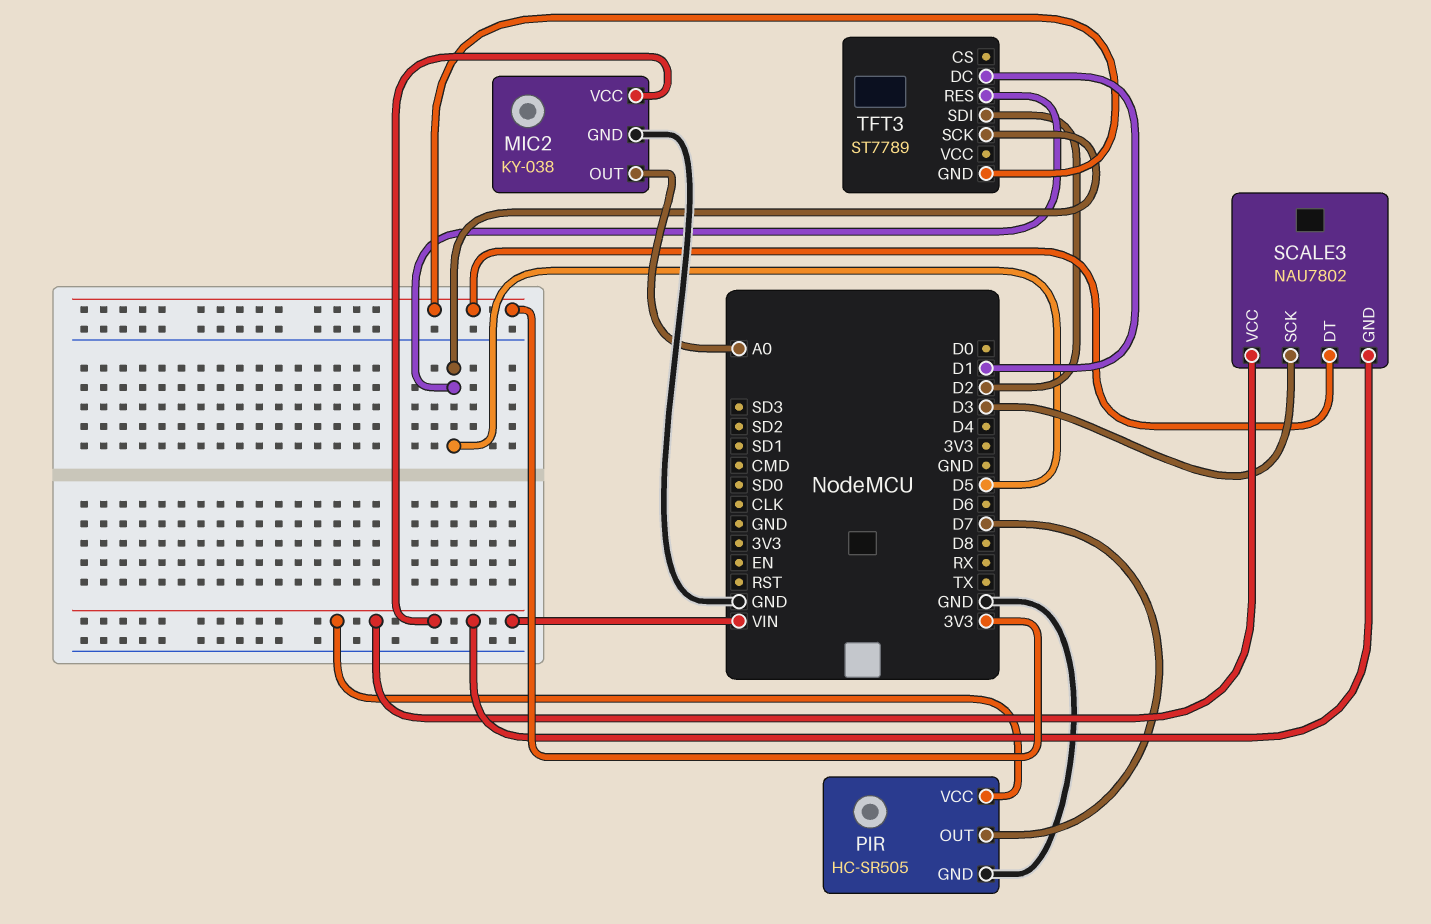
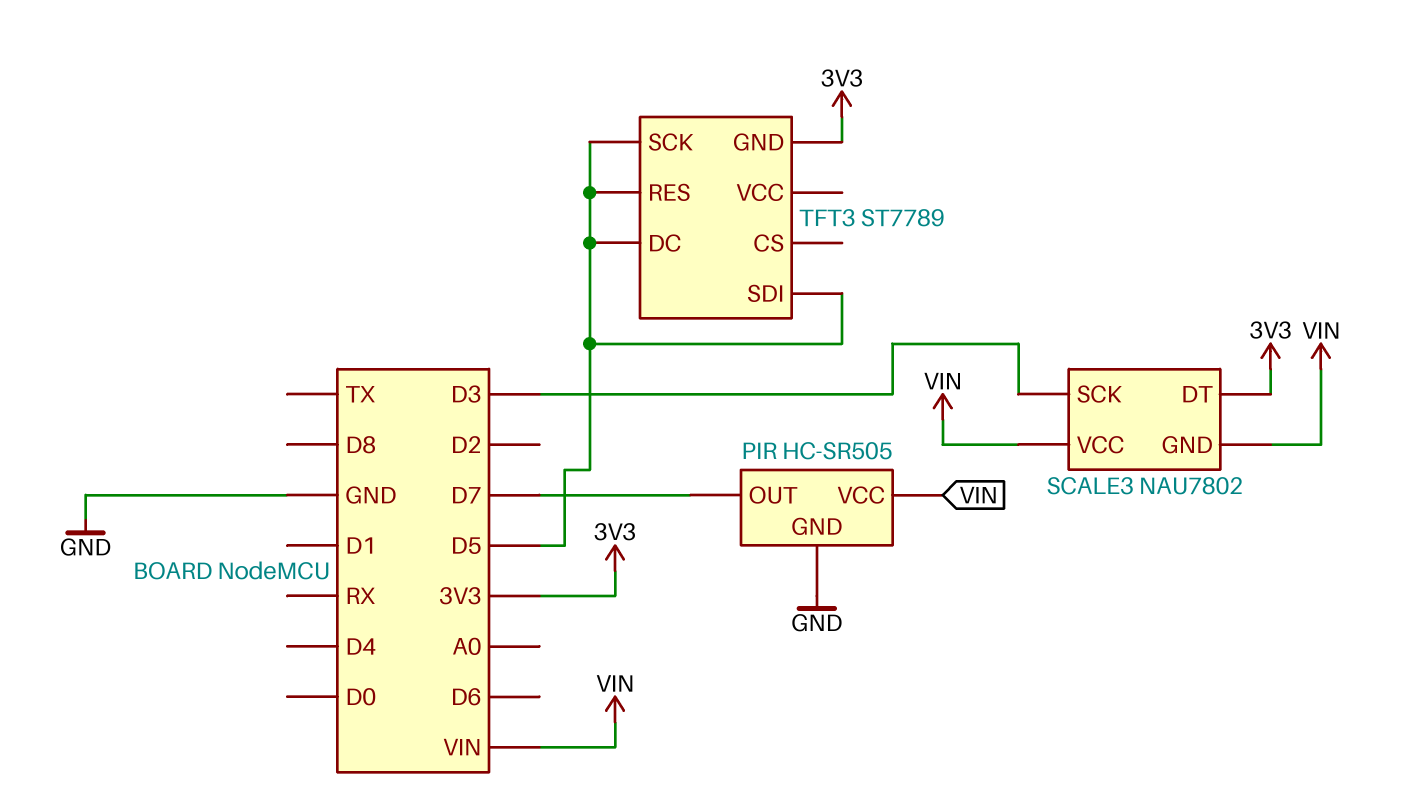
MIC2: KY-038 -> none
MIC2 pin GND: GND -> none
MIC2 pin OUT: A0 -> none
MIC2 pin VCC: VIN -> none
TFT3 pin DC: D1 -> D5
TFT3 pin SDI: D2 -> D5

